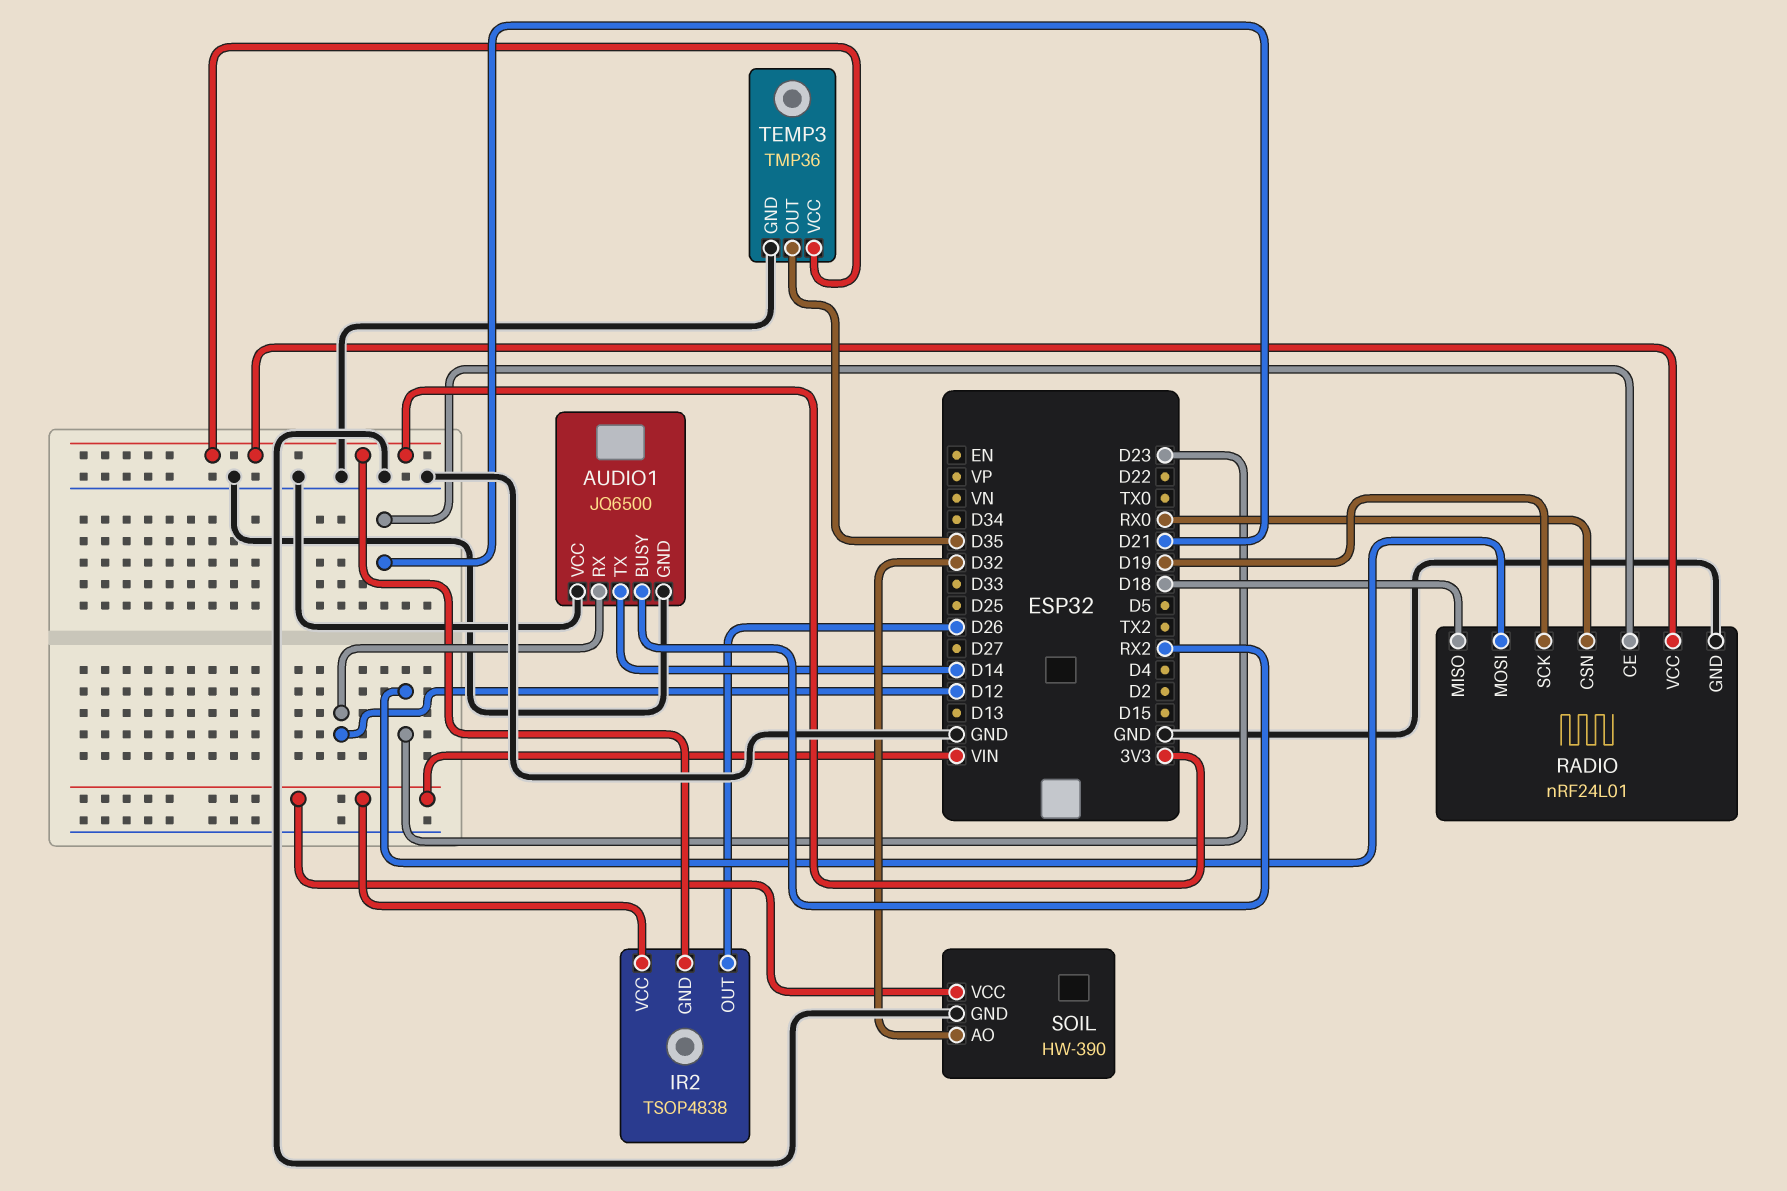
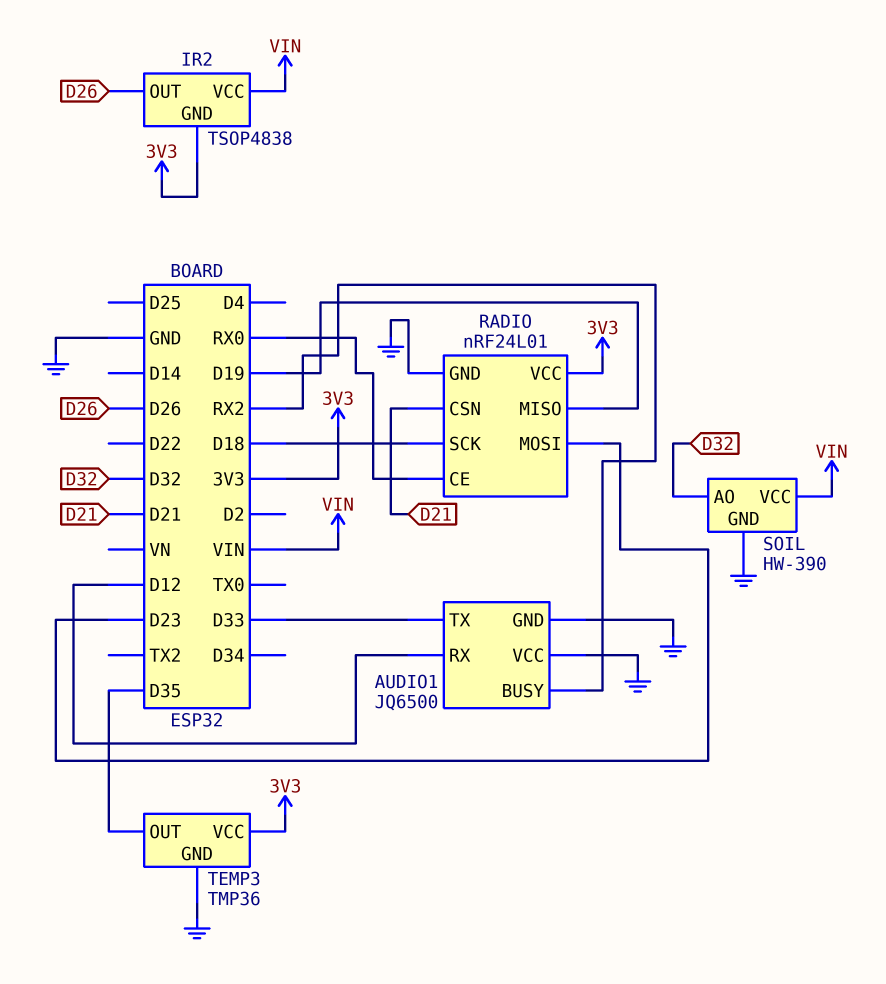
AUDIO1 pin TX: D14 -> D33
RADIO pin CE: D21 -> RX0
RADIO pin CSN: RX0 -> D21
RADIO pin MISO: D18 -> D19
RADIO pin SCK: D19 -> D18

